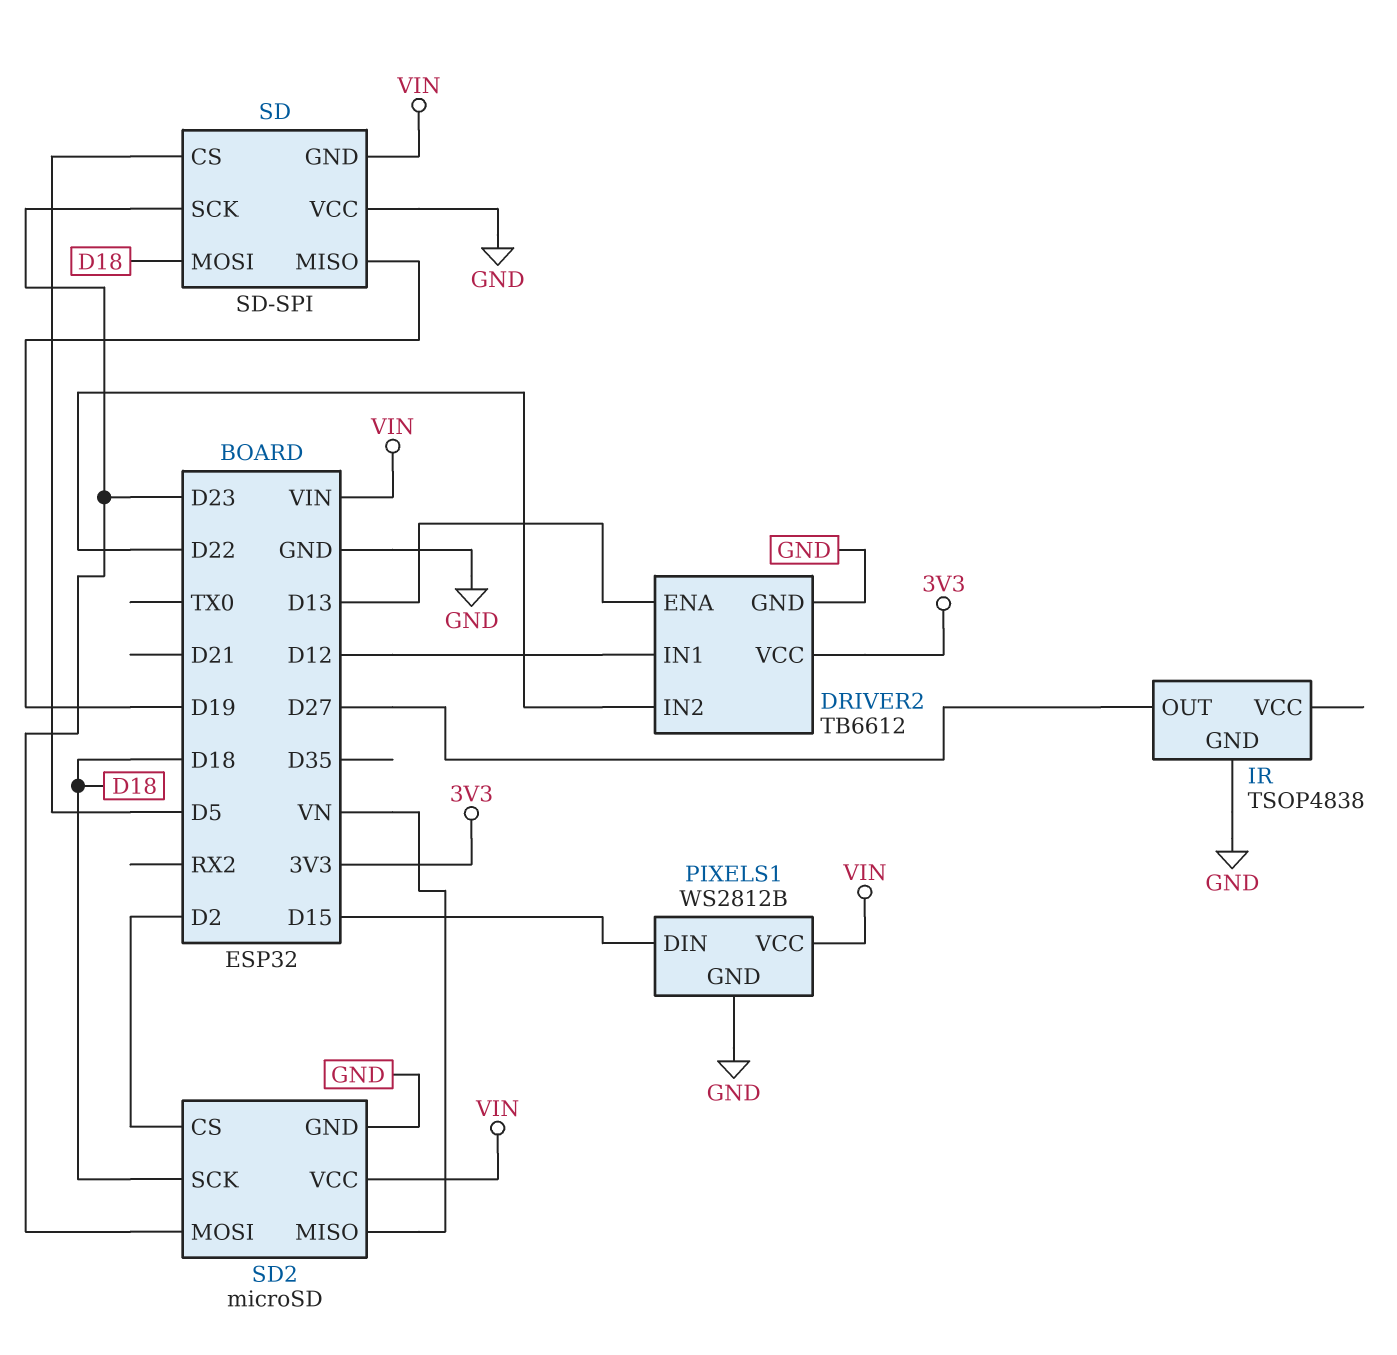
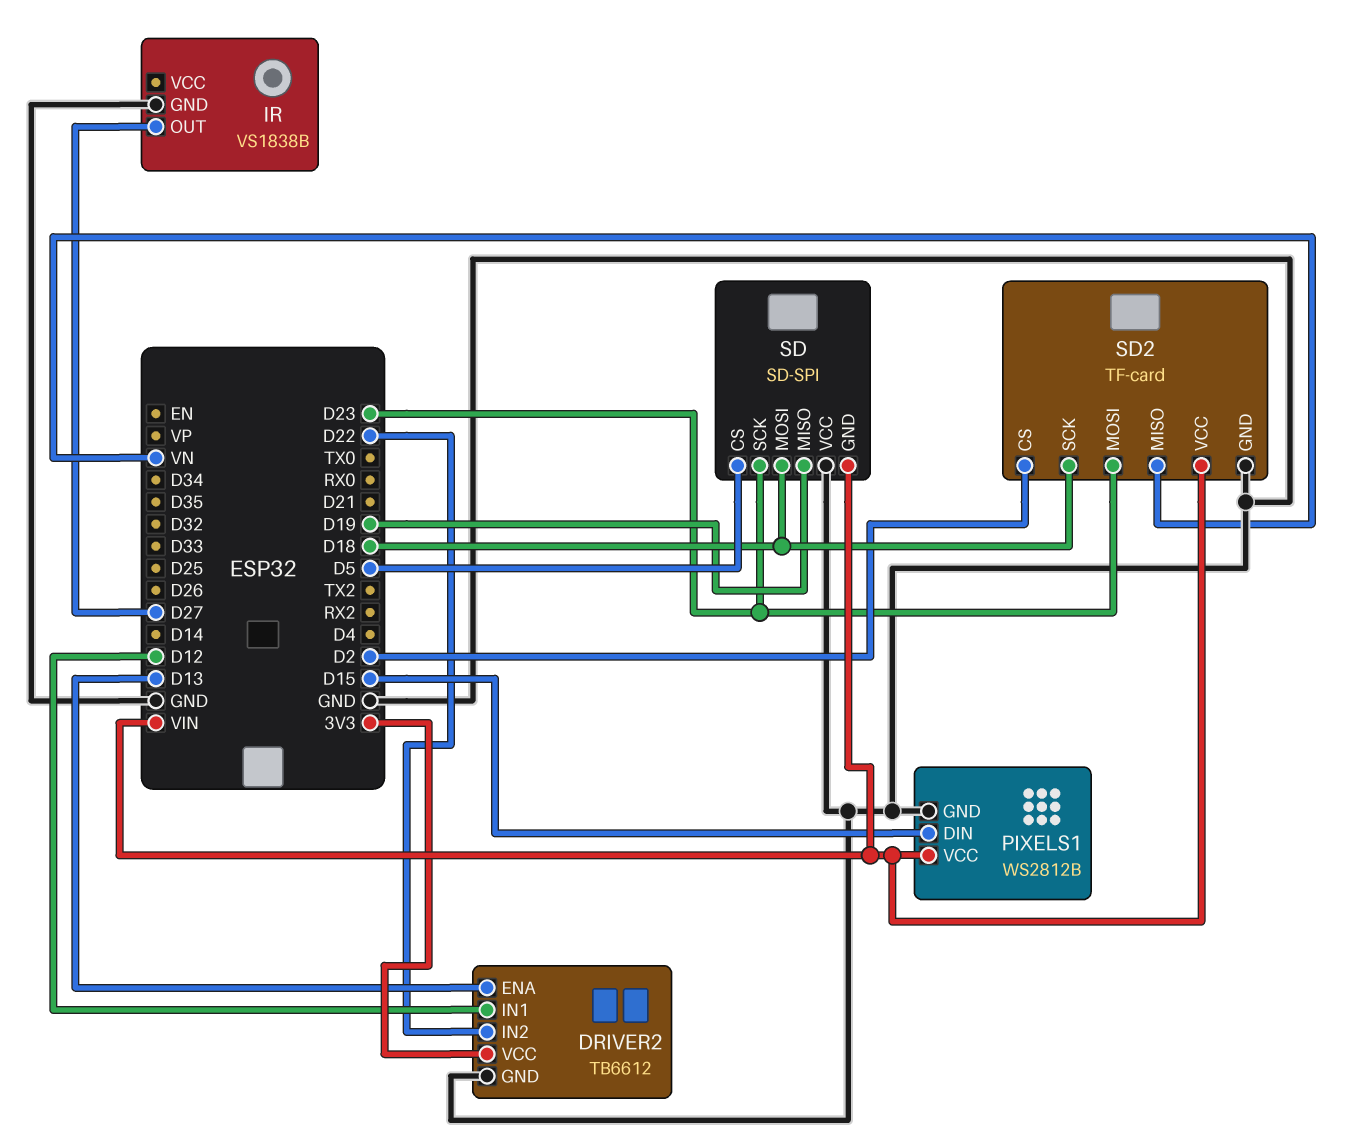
IR: TSOP4838 -> VS1838B
SD2: microSD -> TF-card

